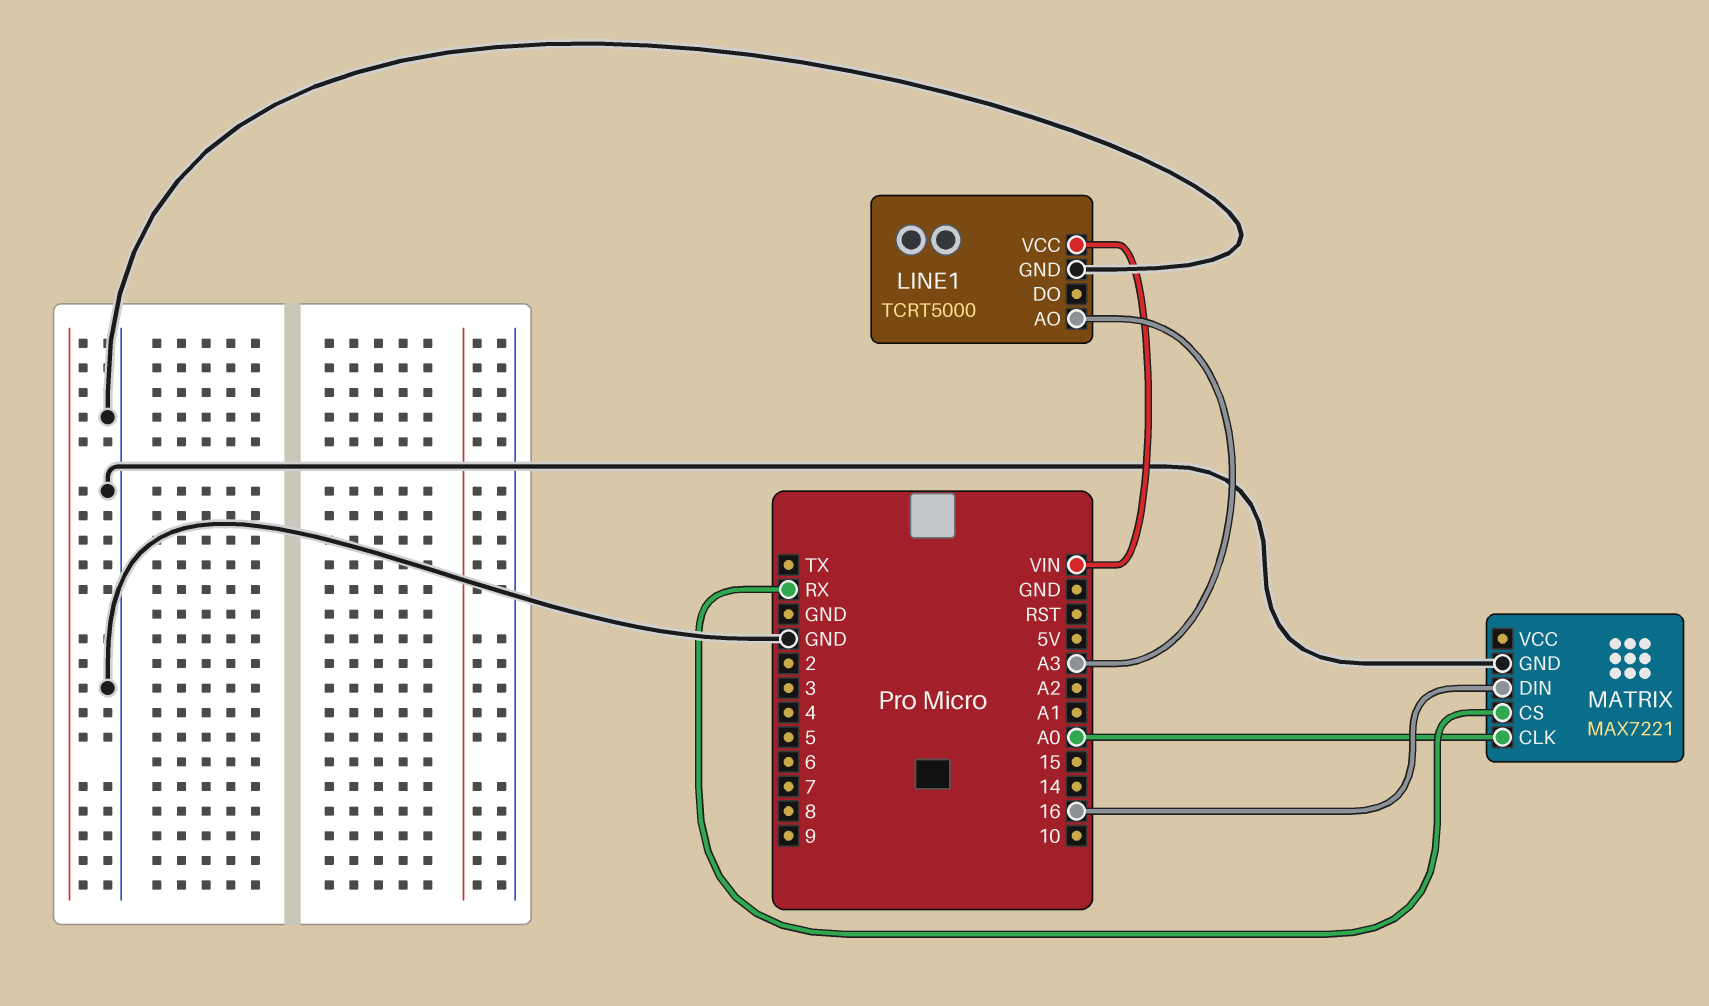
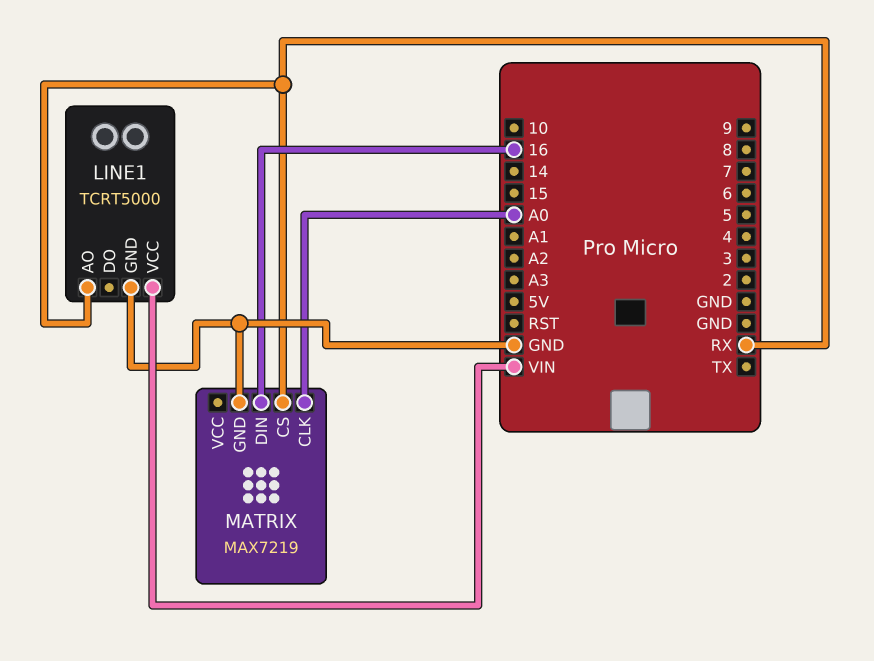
LINE1 pin AO: A3 -> RX
MATRIX: MAX7221 -> MAX7219

